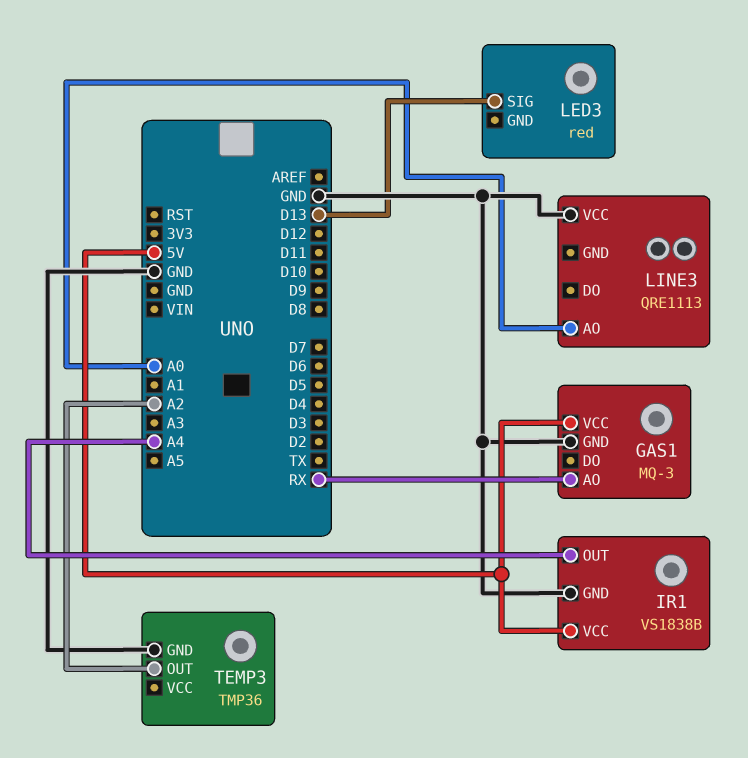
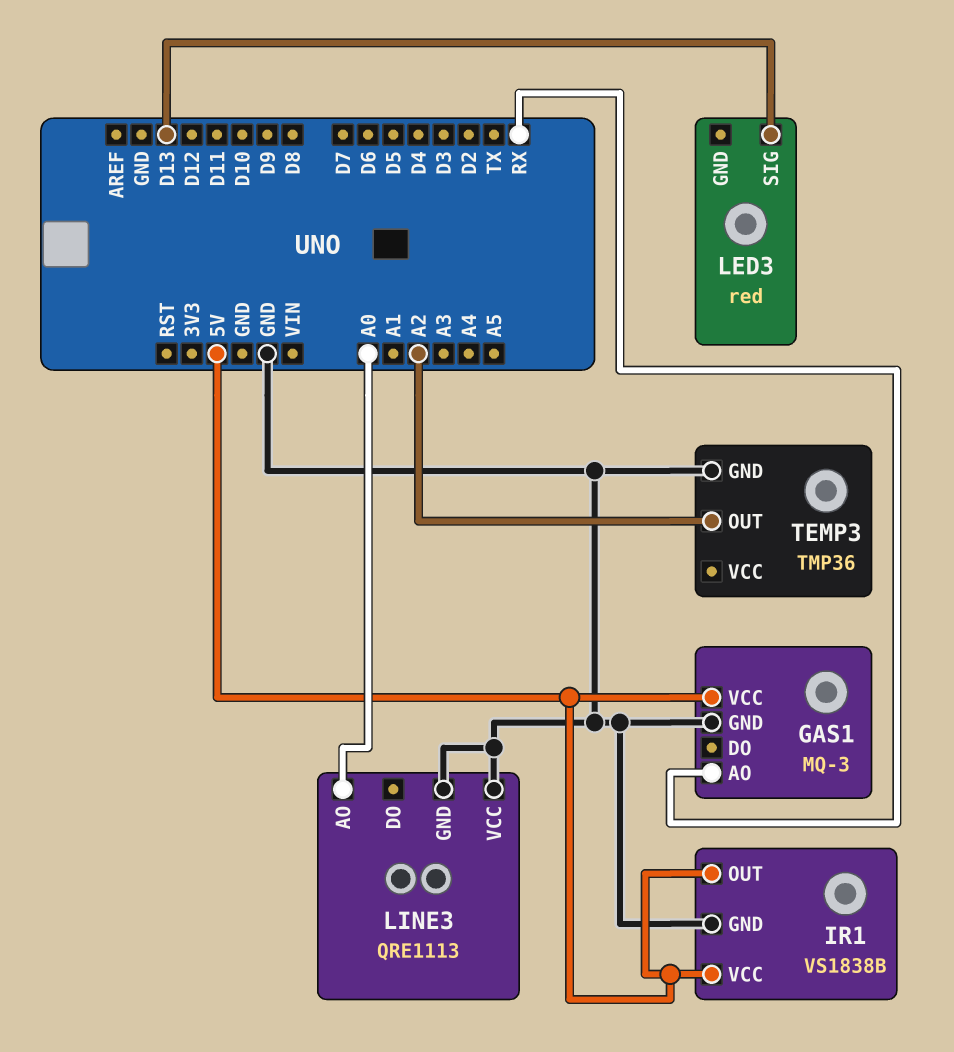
IR1 pin OUT: A4 -> 5V
LINE3 pin GND: none -> GND

